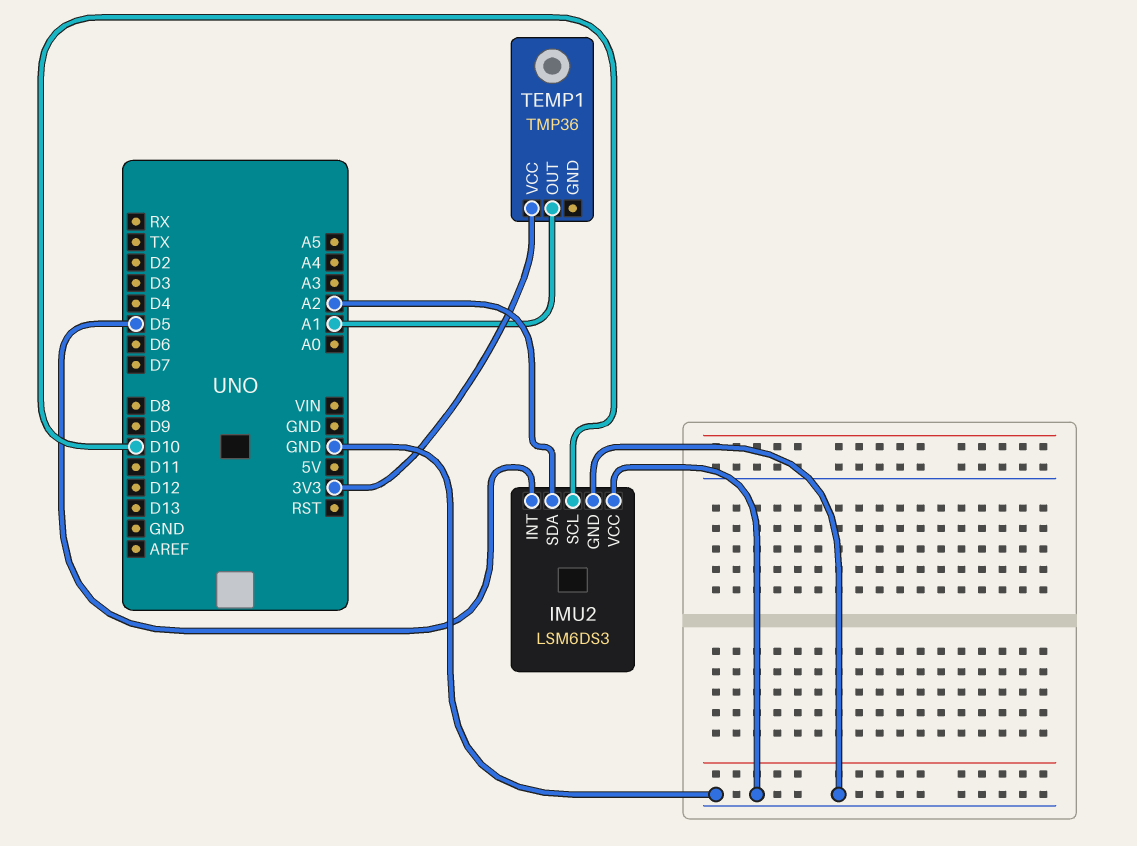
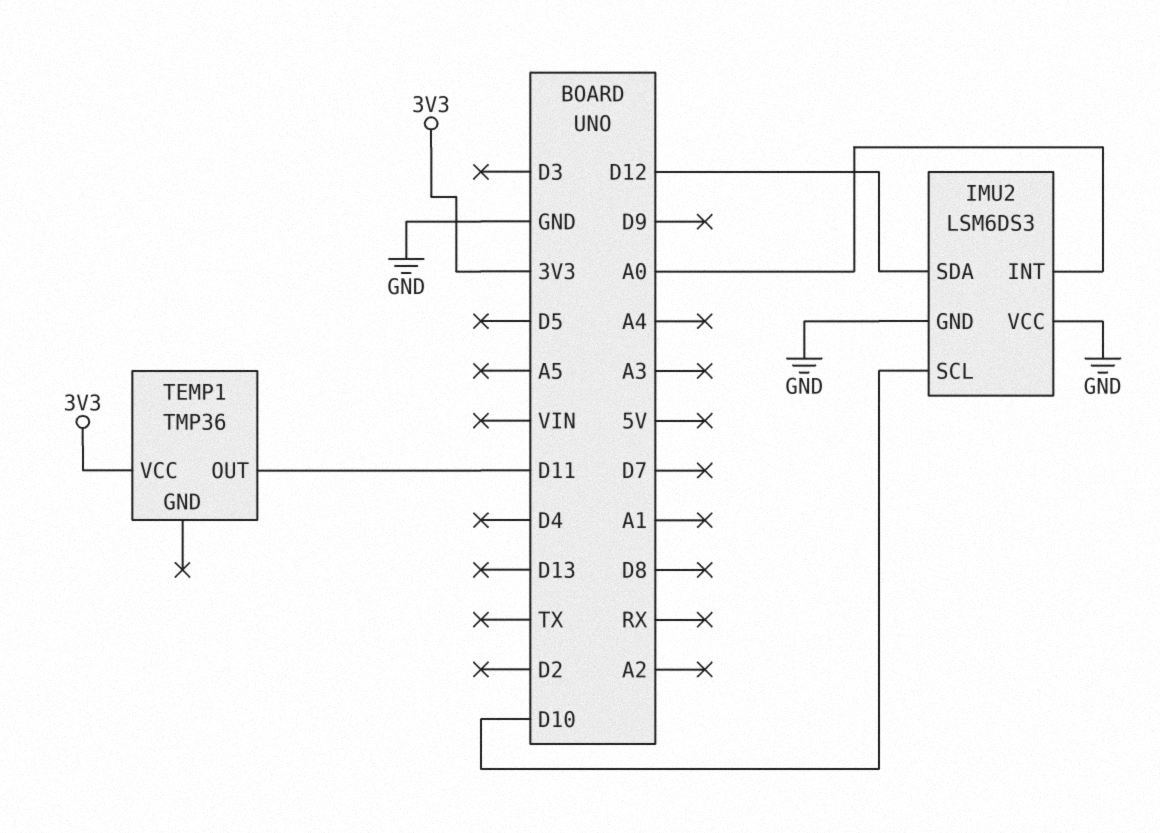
IMU2 pin INT: D5 -> A0
IMU2 pin SDA: A2 -> D12
TEMP1 pin OUT: A1 -> D11

